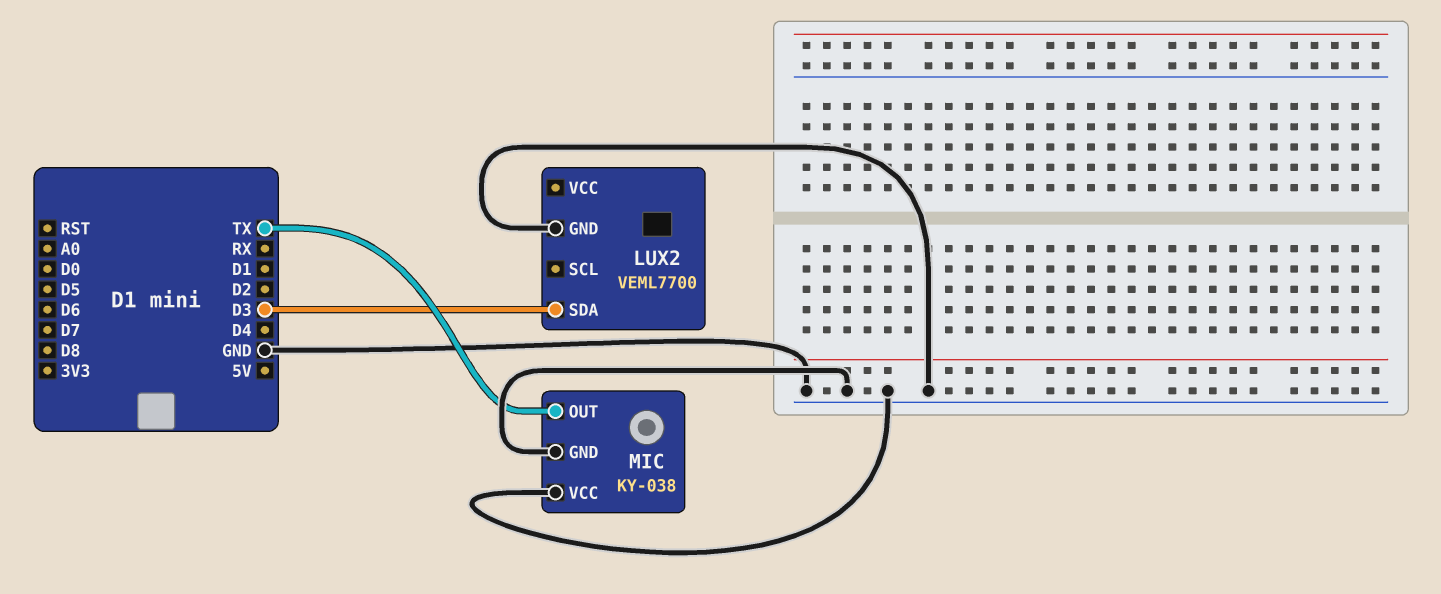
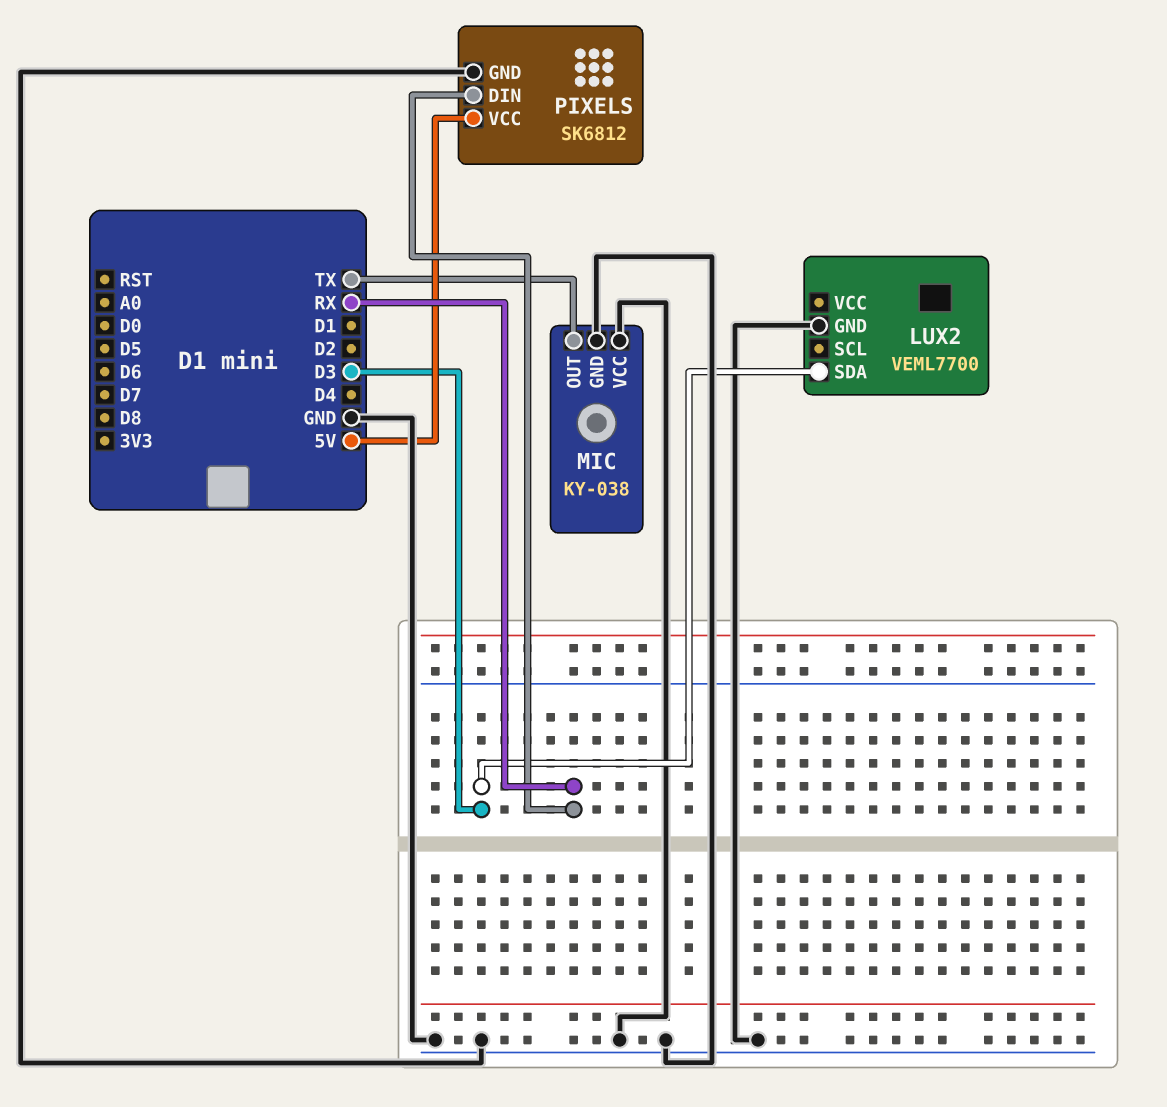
PIXELS: none -> SK6812
PIXELS pin DIN: none -> RX
PIXELS pin GND: none -> GND
PIXELS pin VCC: none -> 5V

